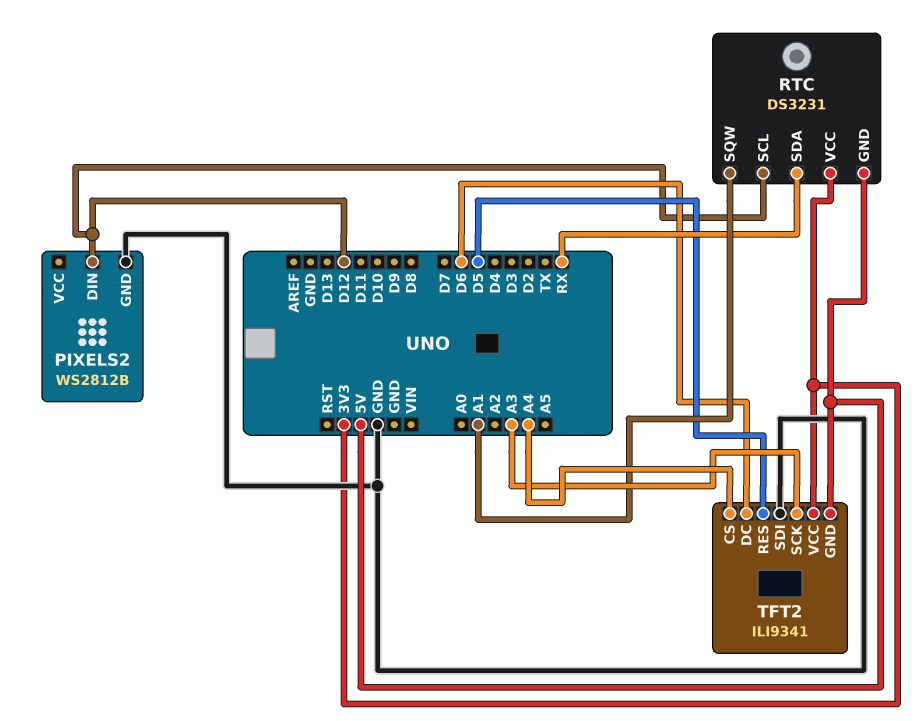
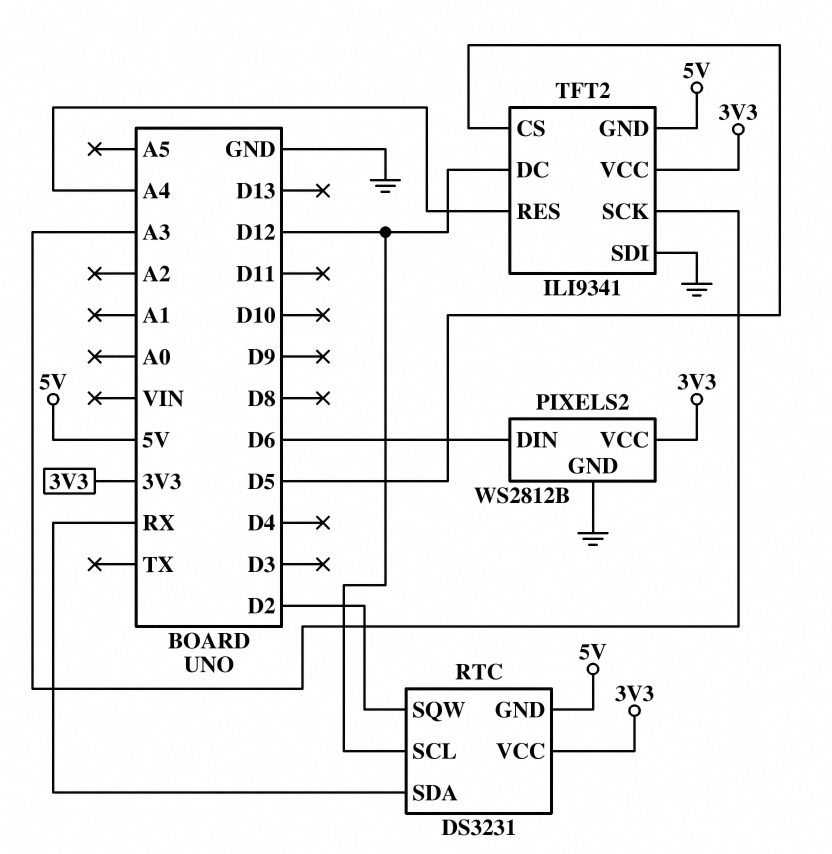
PIXELS2 pin DIN: D12 -> D6
PIXELS2 pin VCC: none -> 3V3
RTC pin SQW: A1 -> D2
TFT2 pin CS: A4 -> D5
TFT2 pin DC: D6 -> D12
TFT2 pin RES: D5 -> A4

